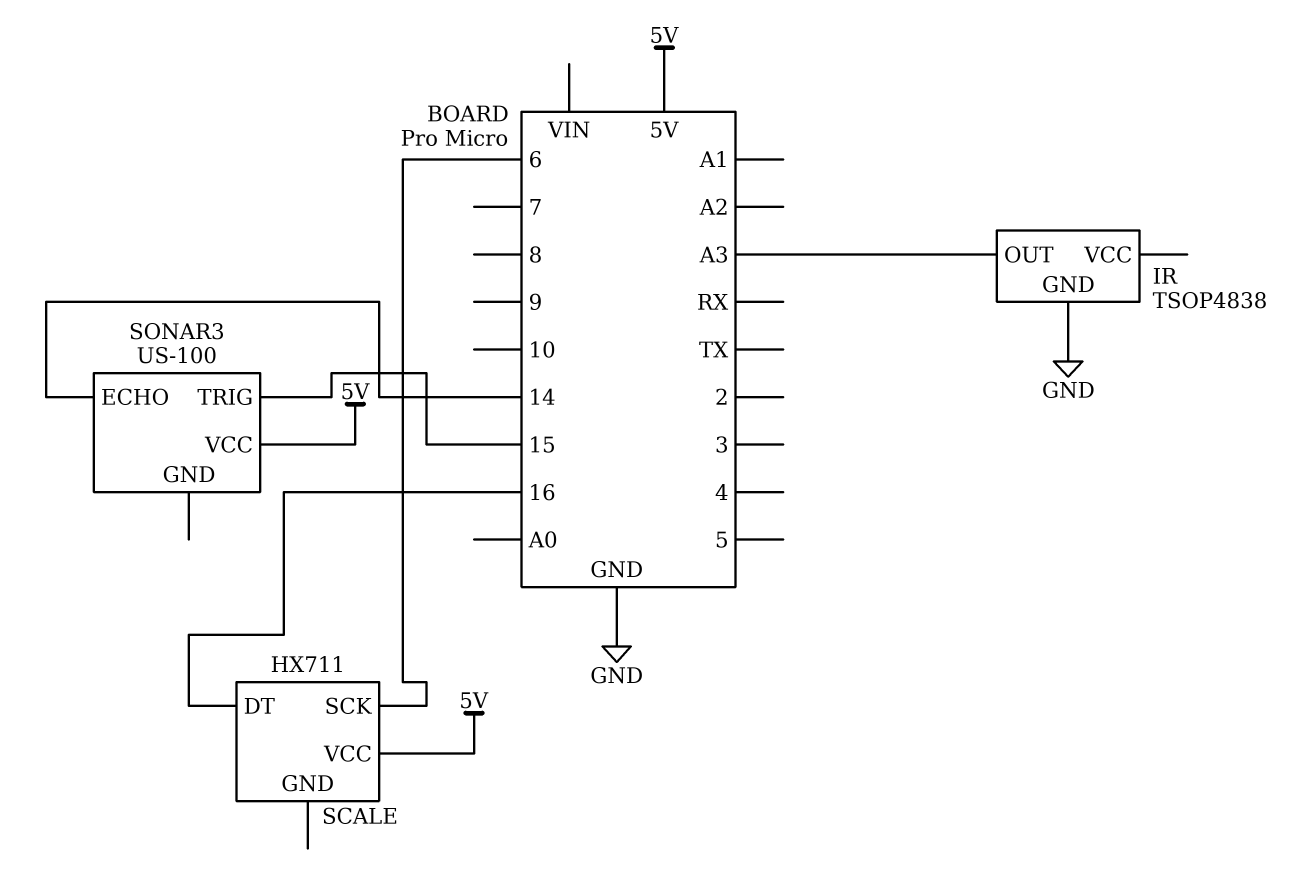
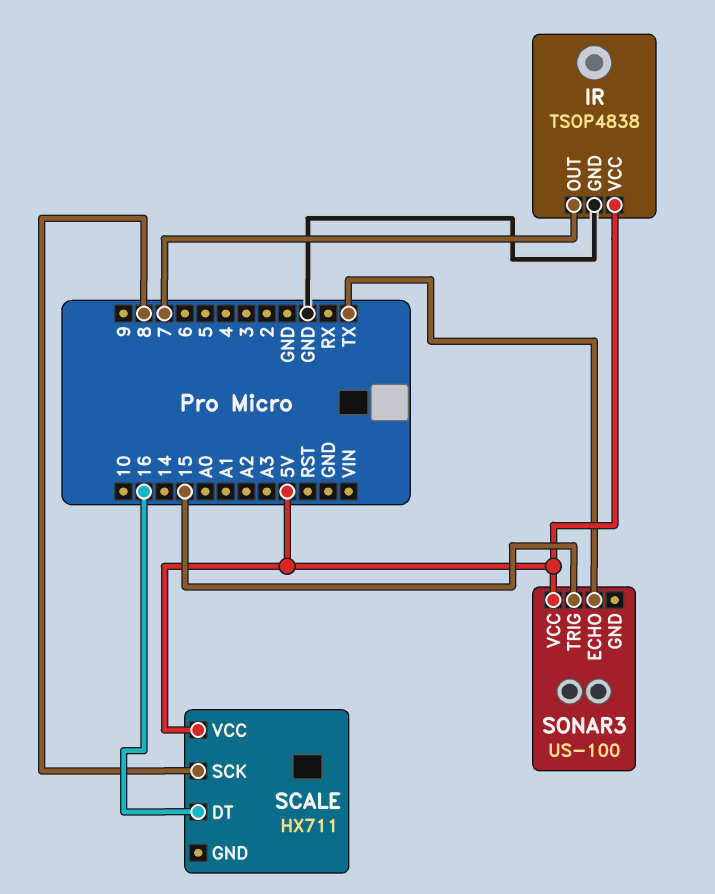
IR pin OUT: A3 -> 7
IR pin VCC: none -> 5V
SCALE pin SCK: 6 -> 8
SONAR3 pin ECHO: 14 -> TX

